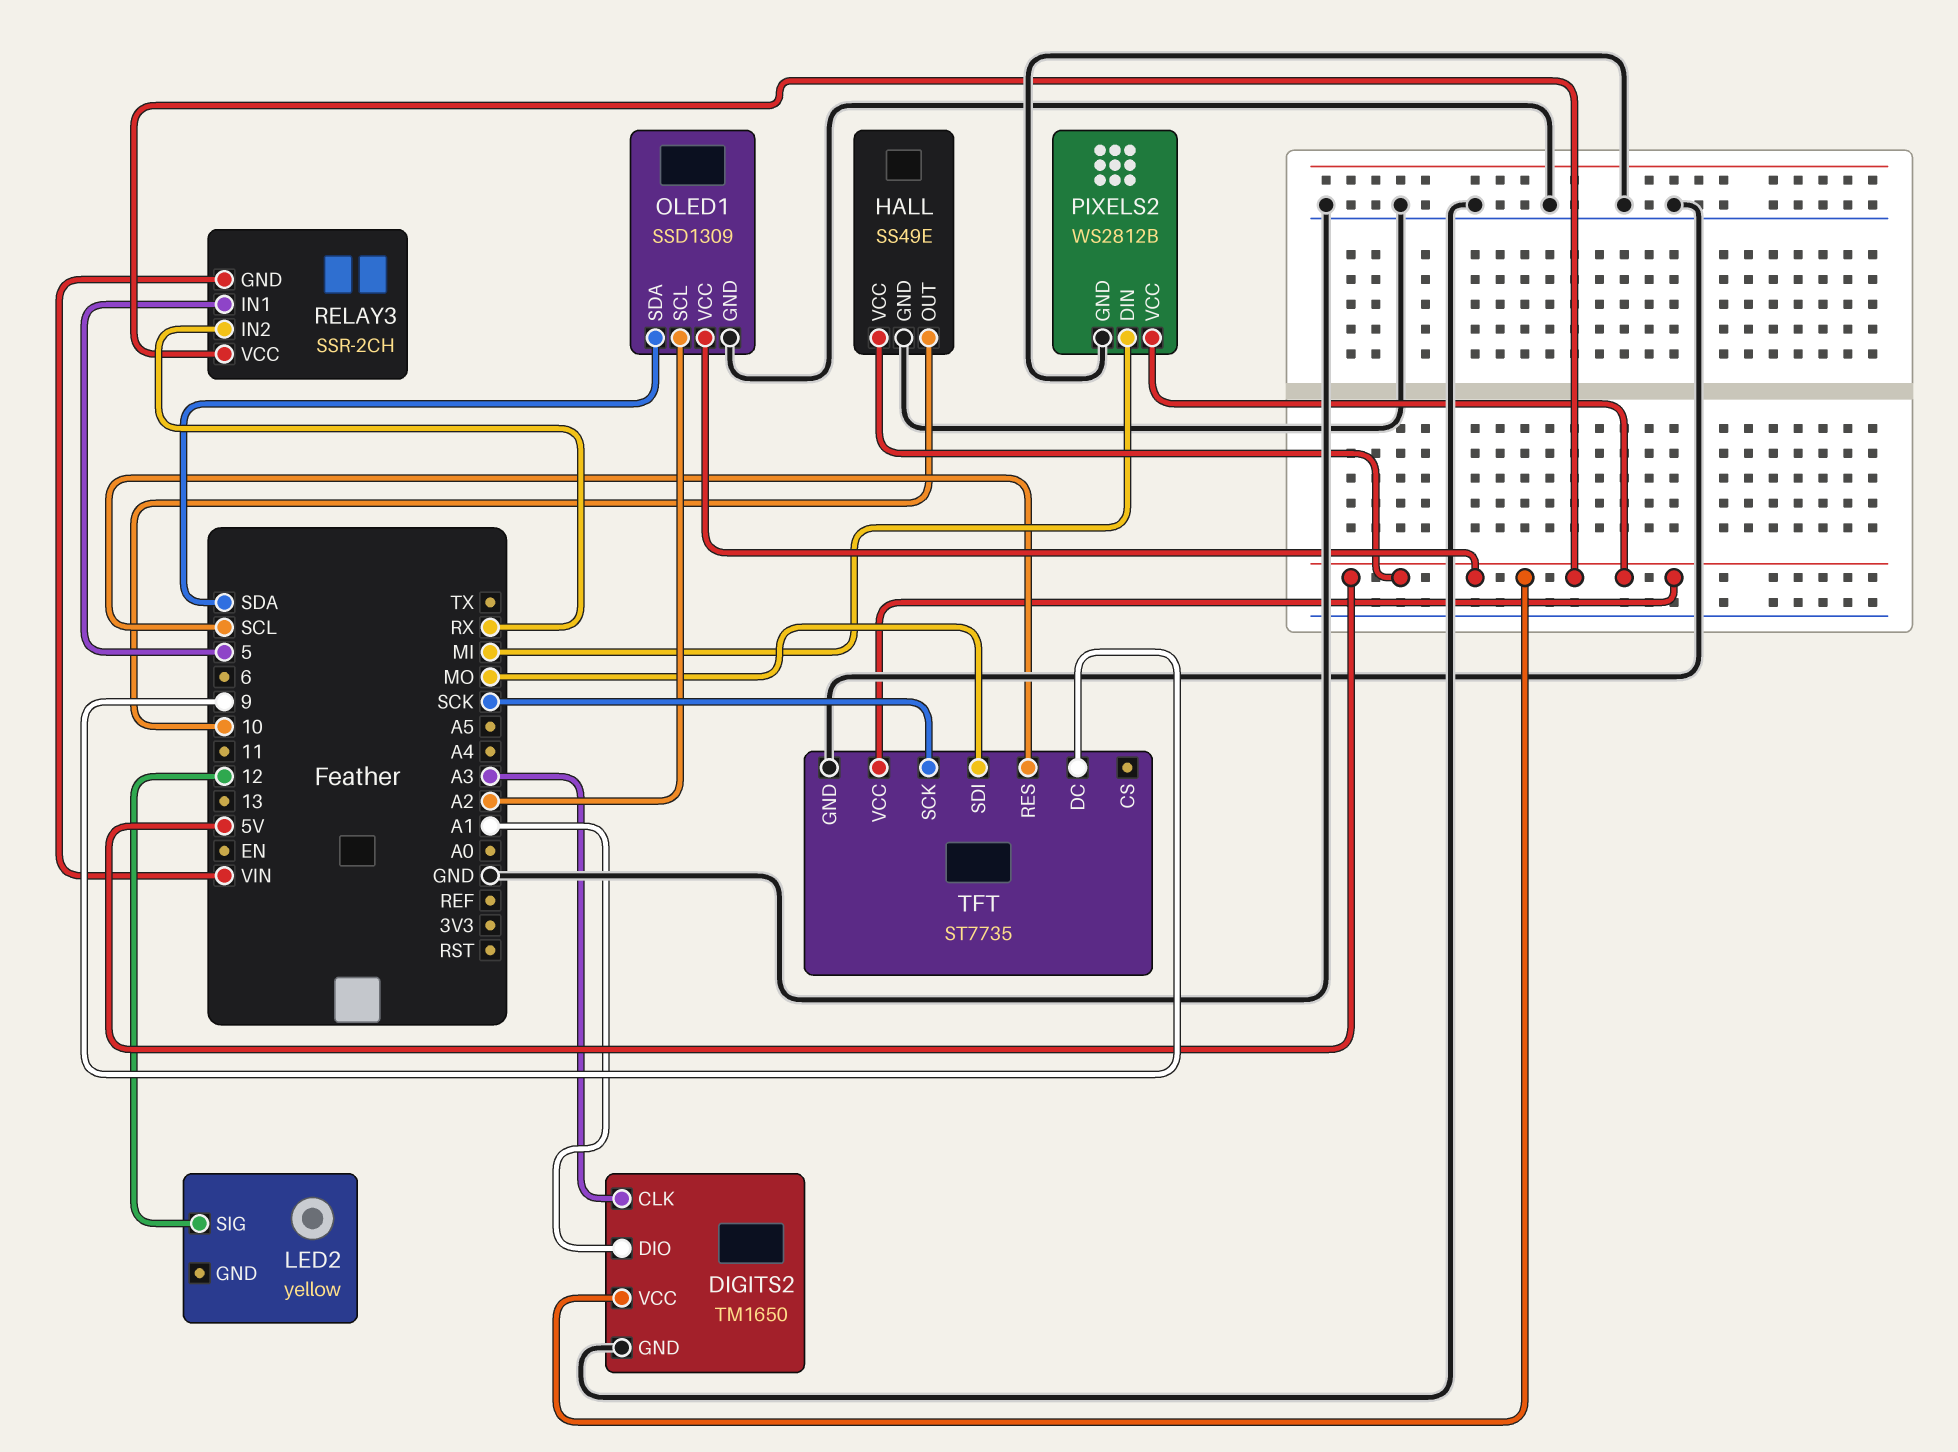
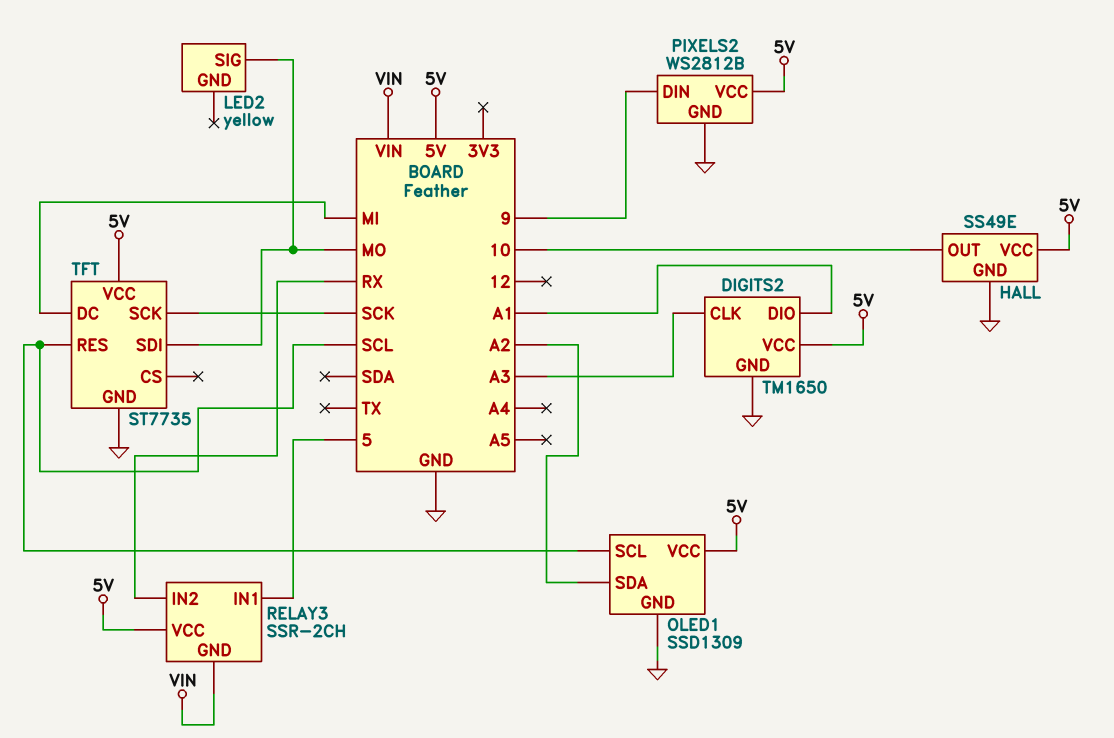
LED2 pin SIG: 12 -> MO
OLED1 pin SCL: A2 -> SCL
OLED1 pin SDA: SDA -> A2
PIXELS2 pin DIN: MI -> 9
TFT pin DC: 9 -> MI

